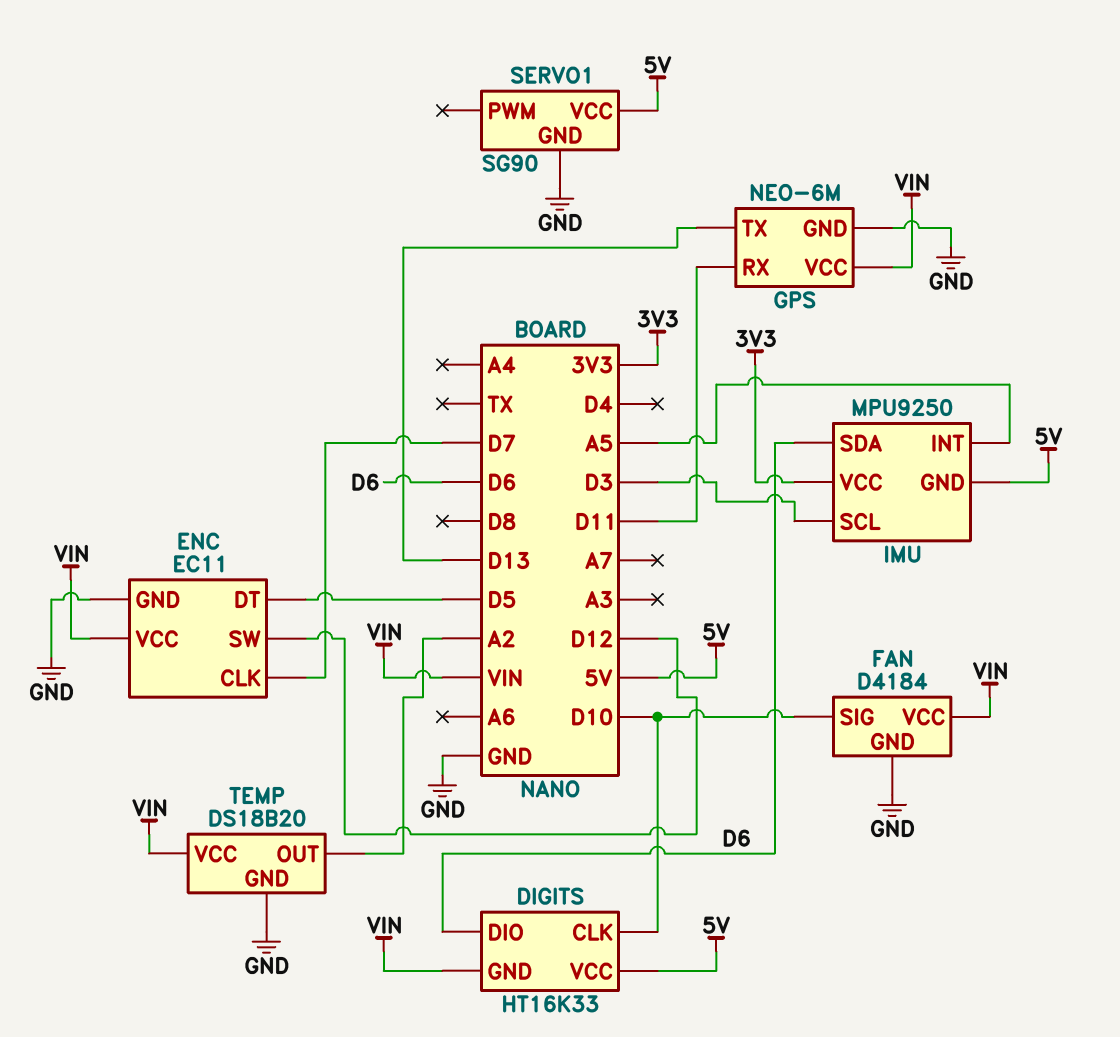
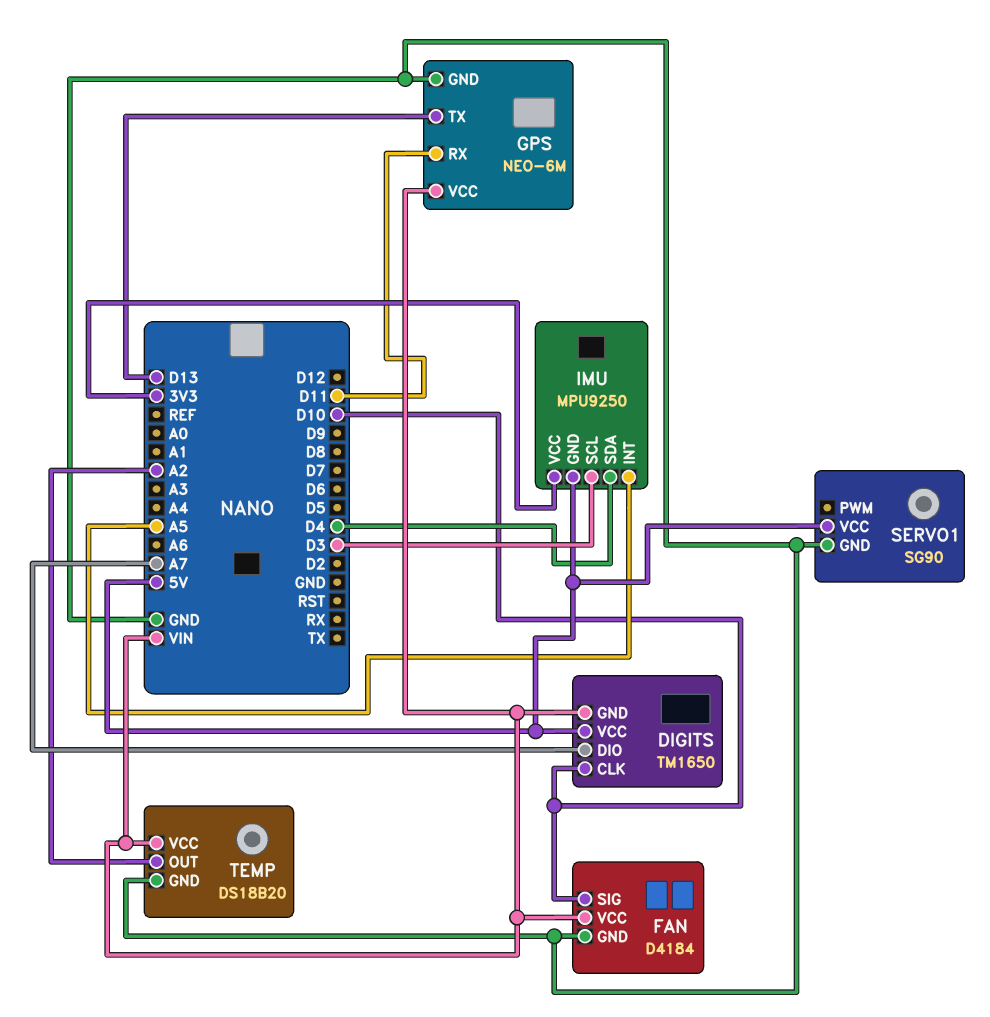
DIGITS: HT16K33 -> TM1650
DIGITS pin DIO: D6 -> A7
ENC: EC11 -> none
ENC pin CLK: D7 -> none
ENC pin DT: D5 -> none
ENC pin GND: GND -> none
ENC pin SW: D12 -> none
ENC pin VCC: VIN -> none
IMU pin SDA: D6 -> D4

